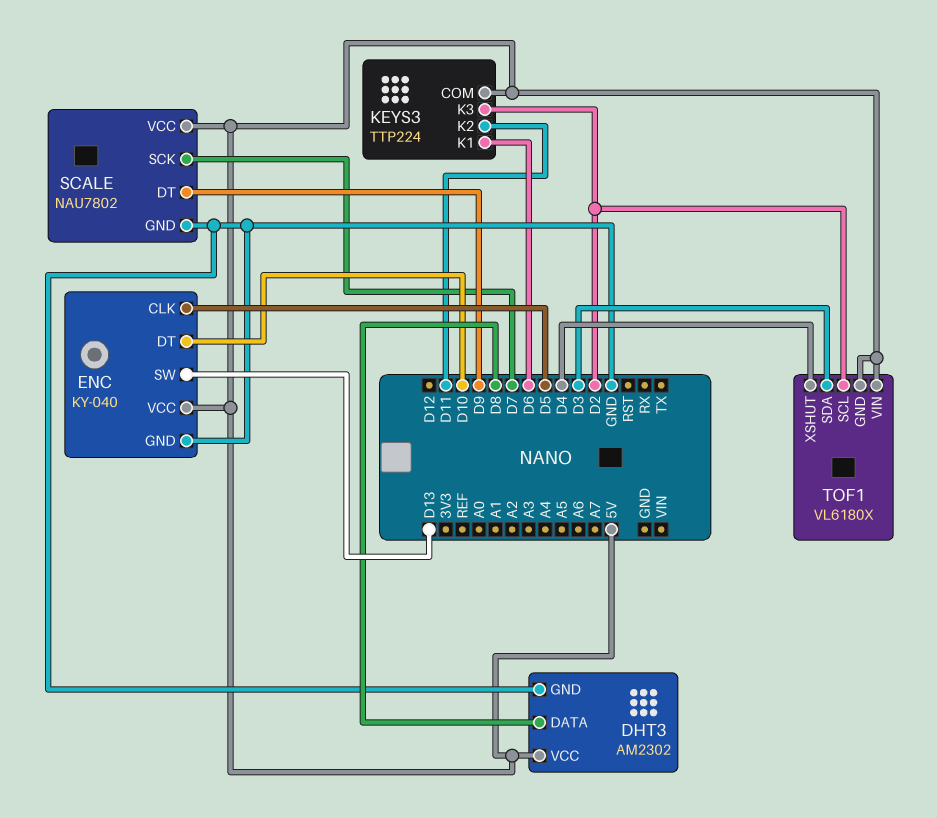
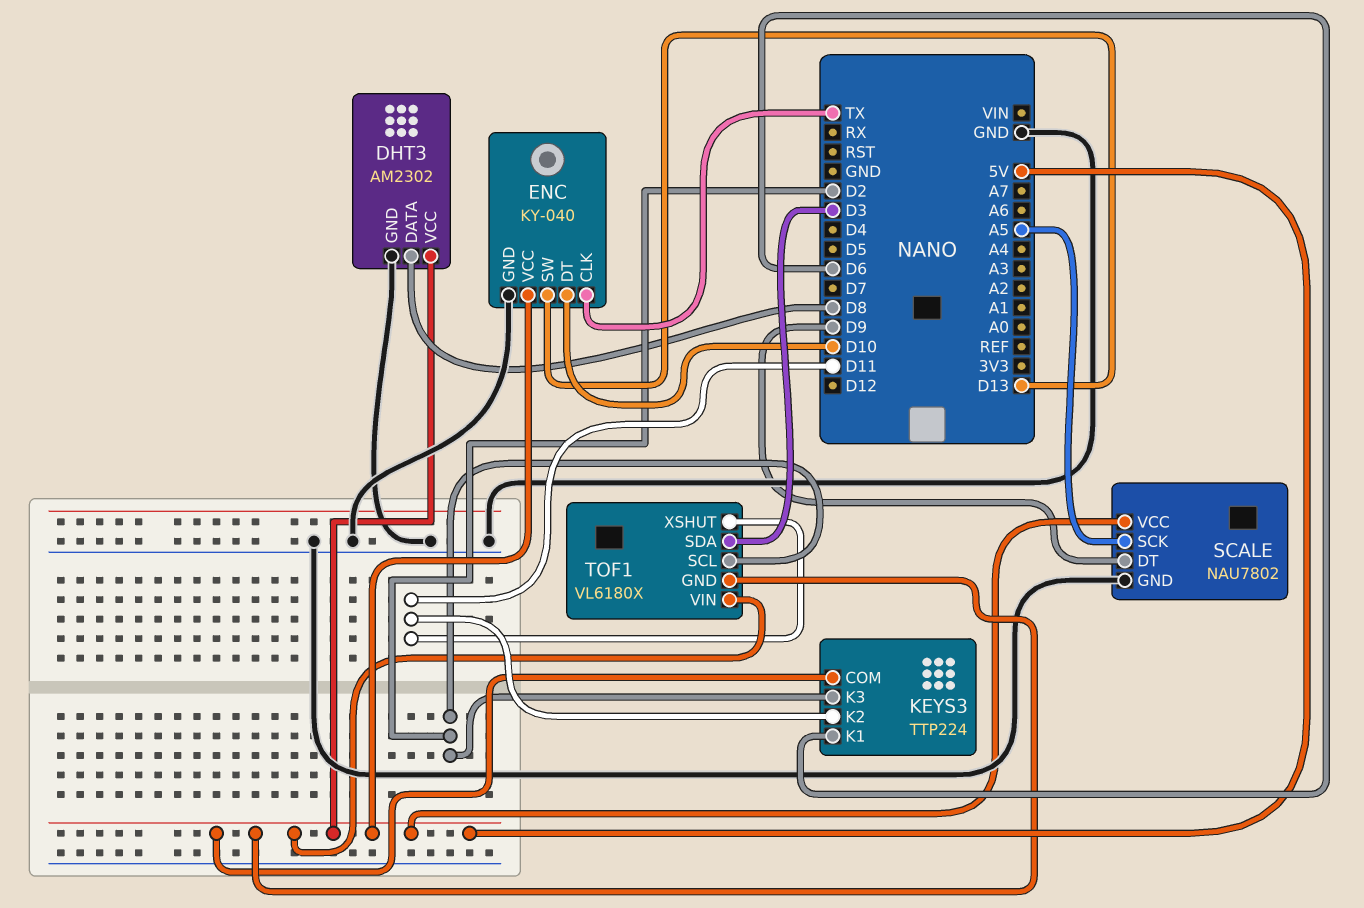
ENC pin CLK: D5 -> TX
SCALE pin SCK: D7 -> A5
TOF1 pin XSHUT: D4 -> D11

